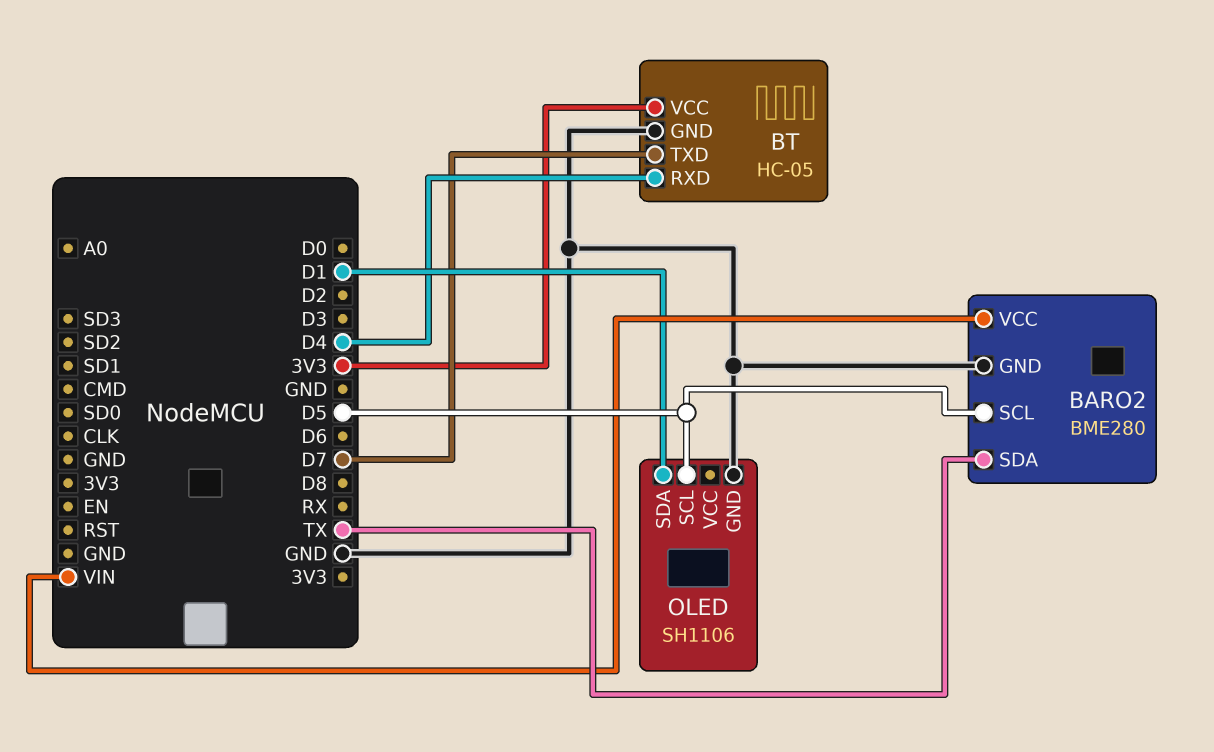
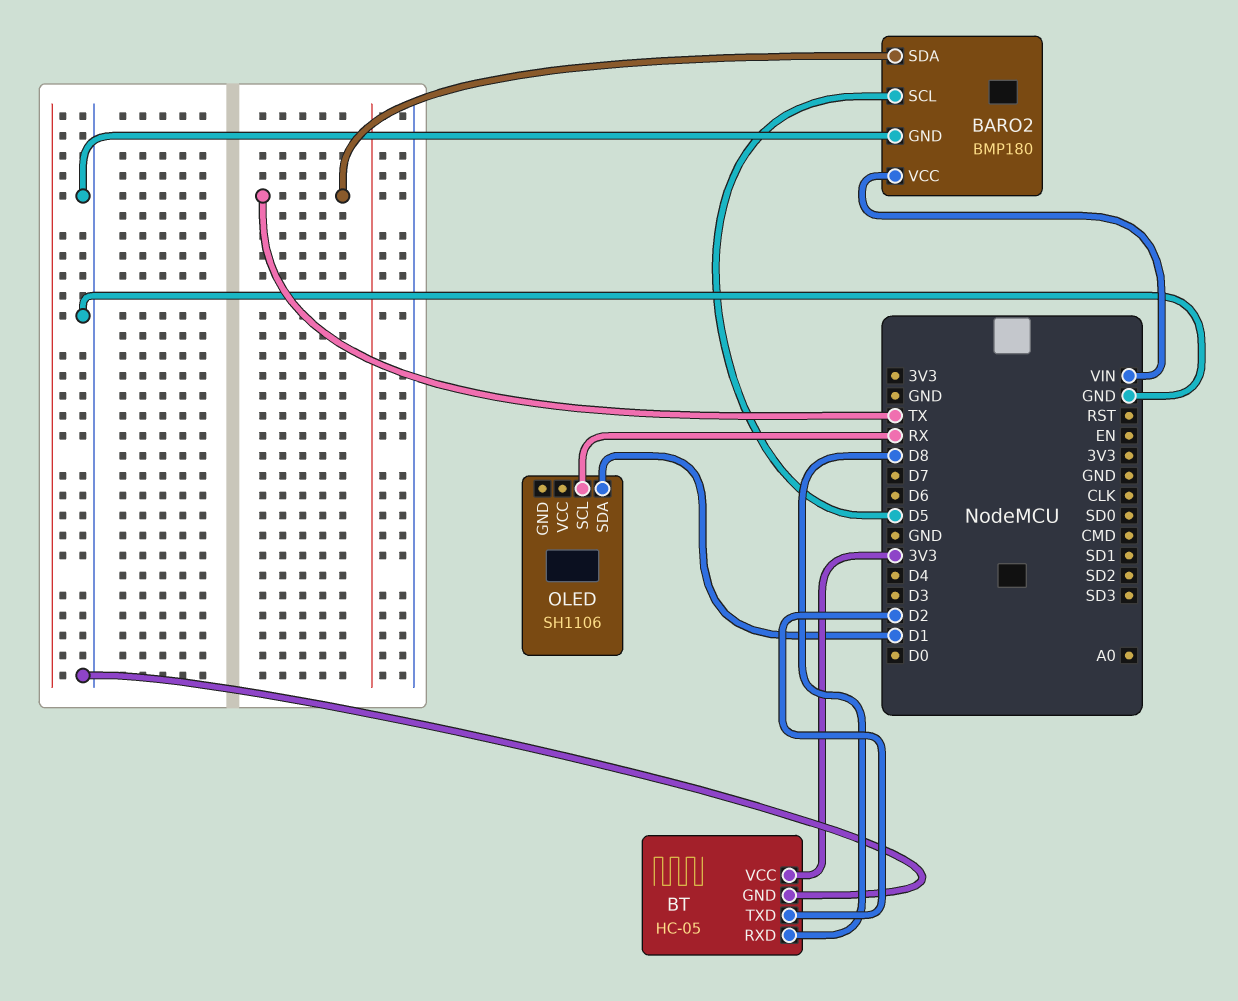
BARO2: BME280 -> BMP180
BT pin RXD: D4 -> D8
BT pin TXD: D7 -> D2
OLED pin GND: GND -> none
OLED pin SCL: D5 -> RX

